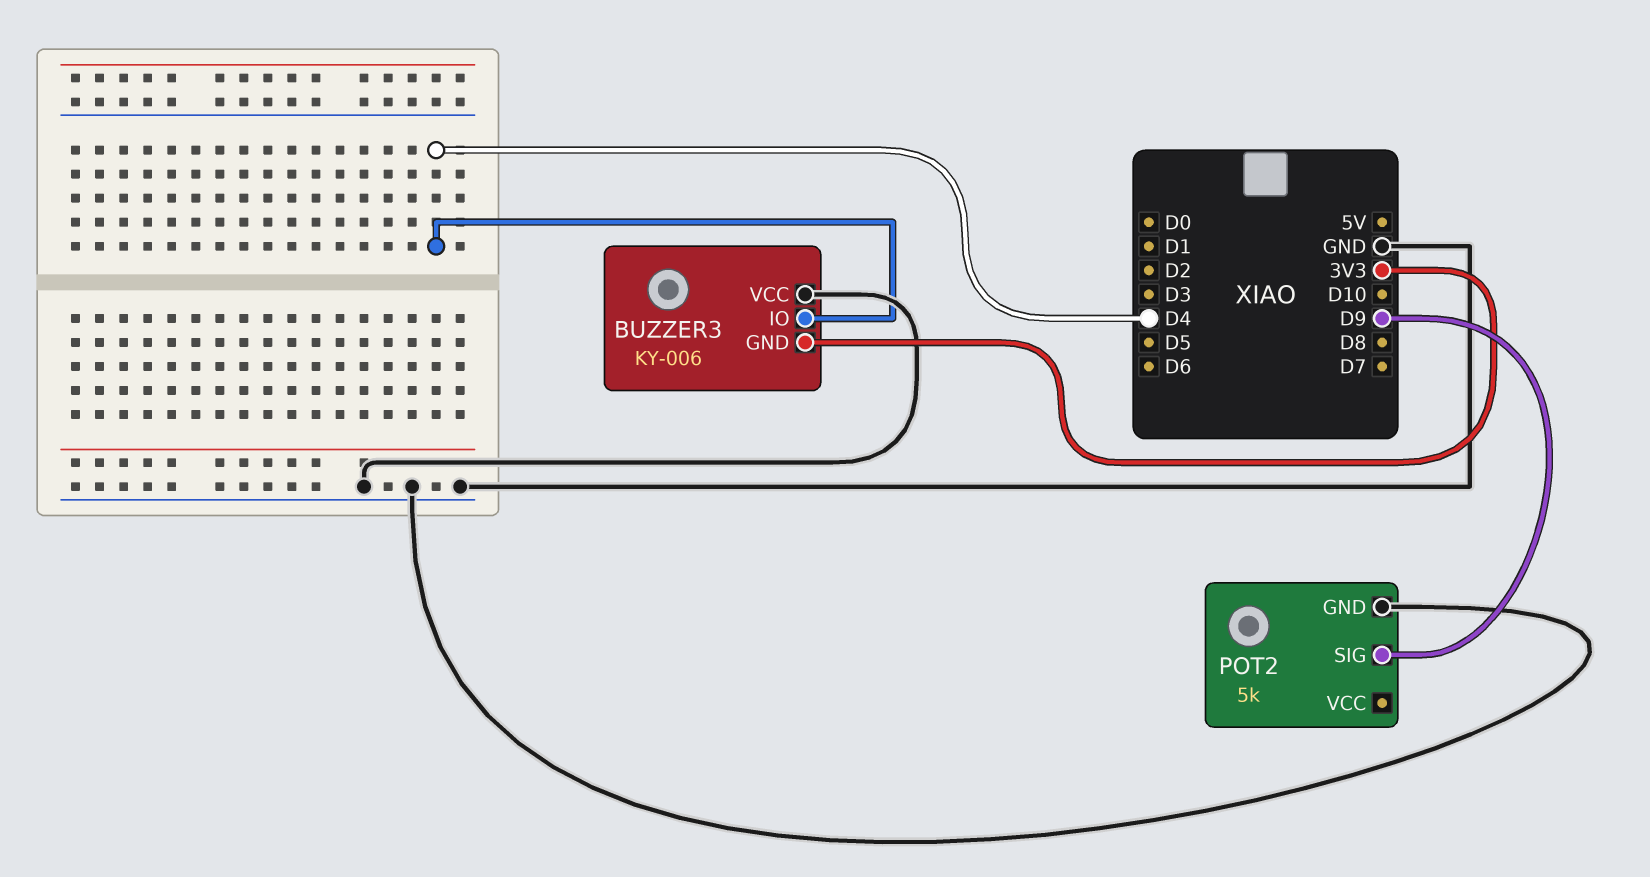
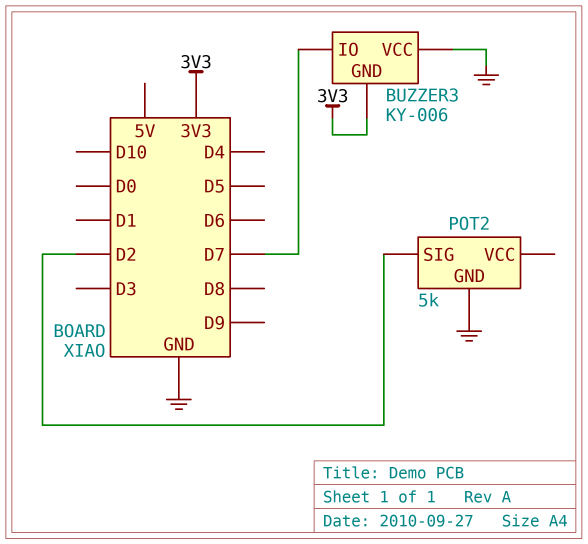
BUZZER3 pin IO: D4 -> D7
POT2 pin SIG: D9 -> D2

